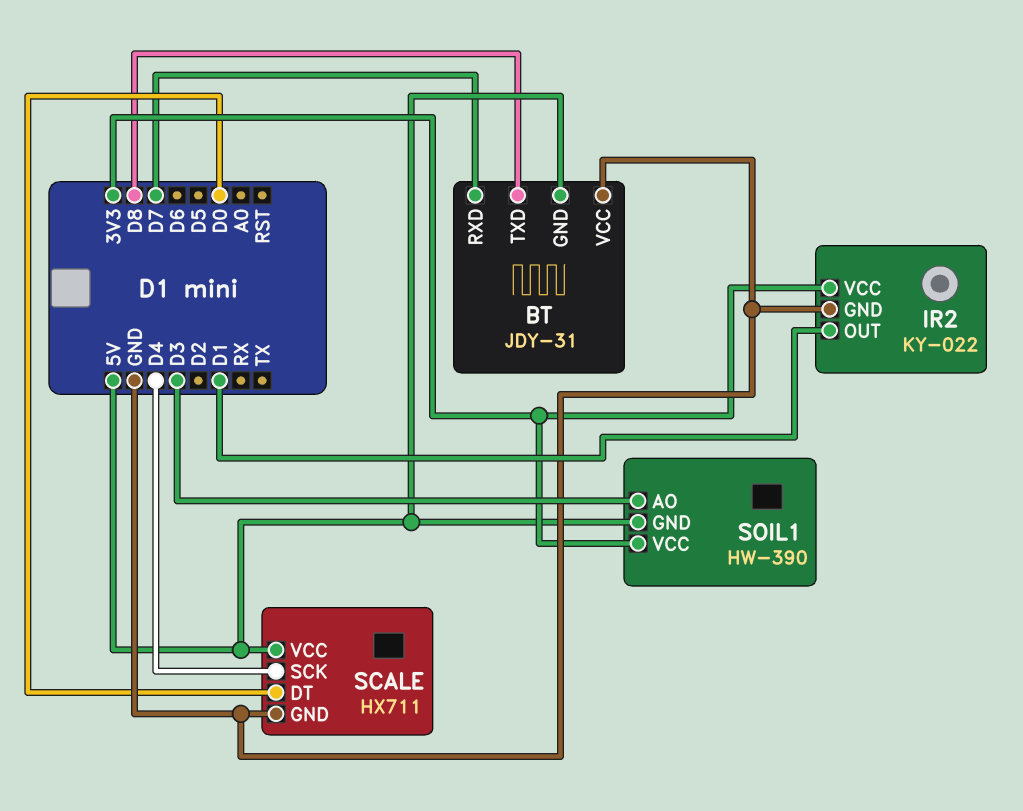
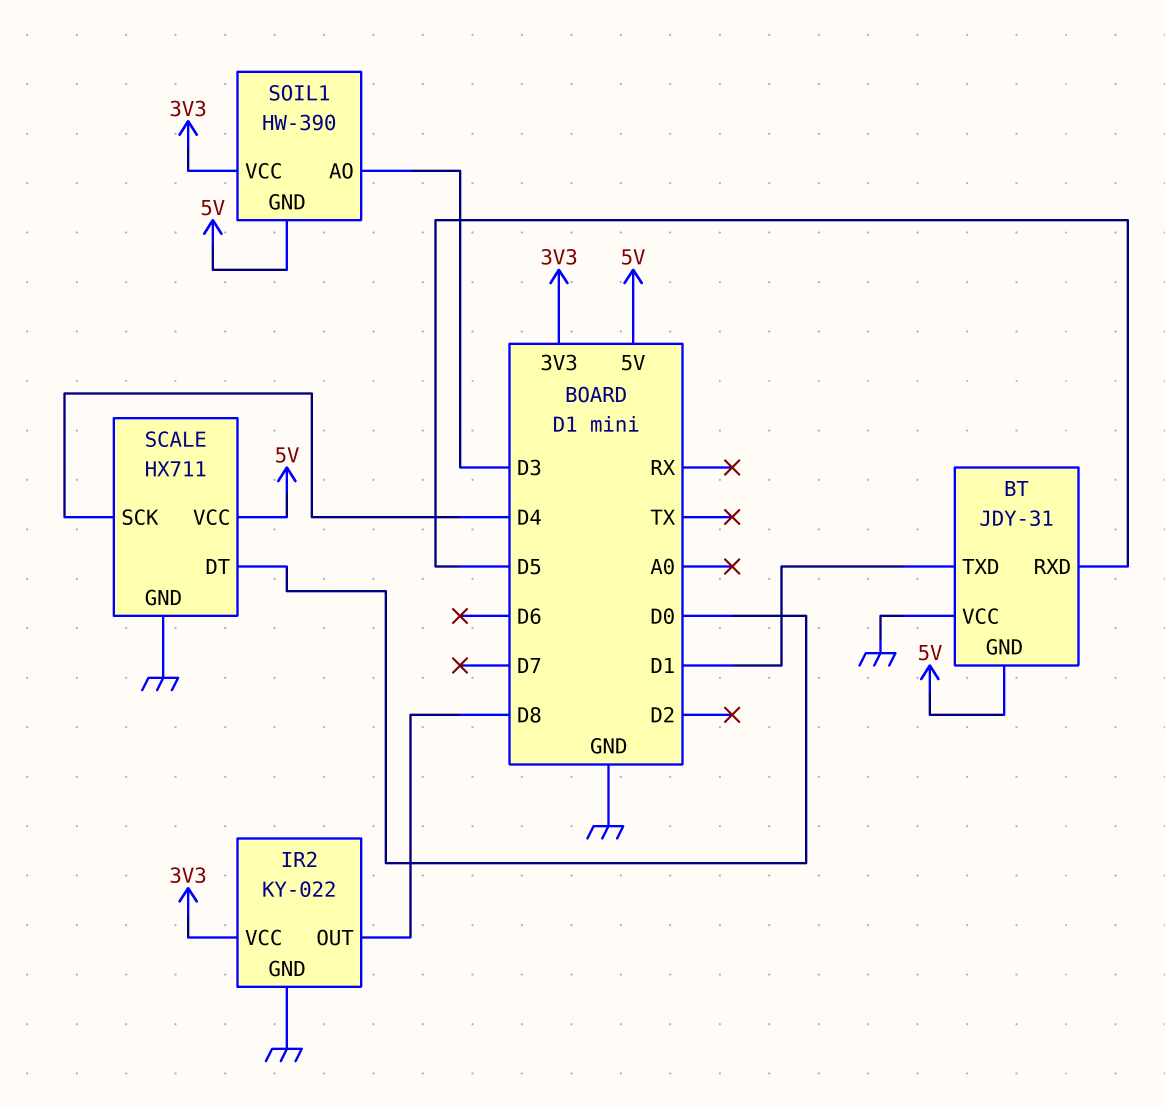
BT pin RXD: D7 -> D5
BT pin TXD: D8 -> D1
IR2 pin OUT: D1 -> D8

